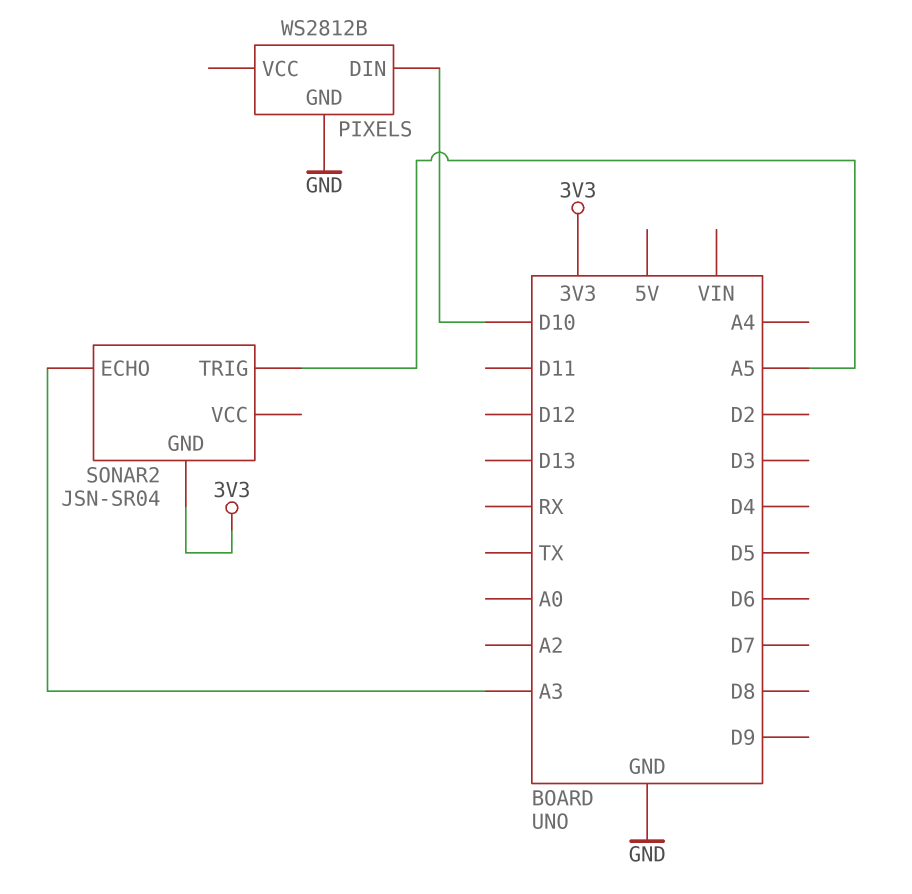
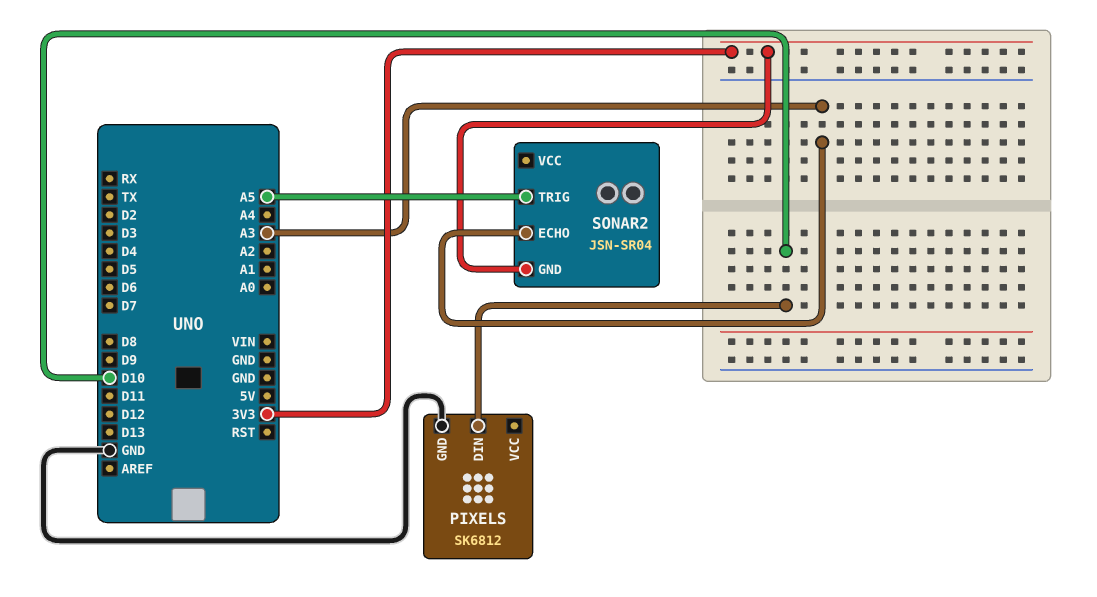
PIXELS: WS2812B -> SK6812

